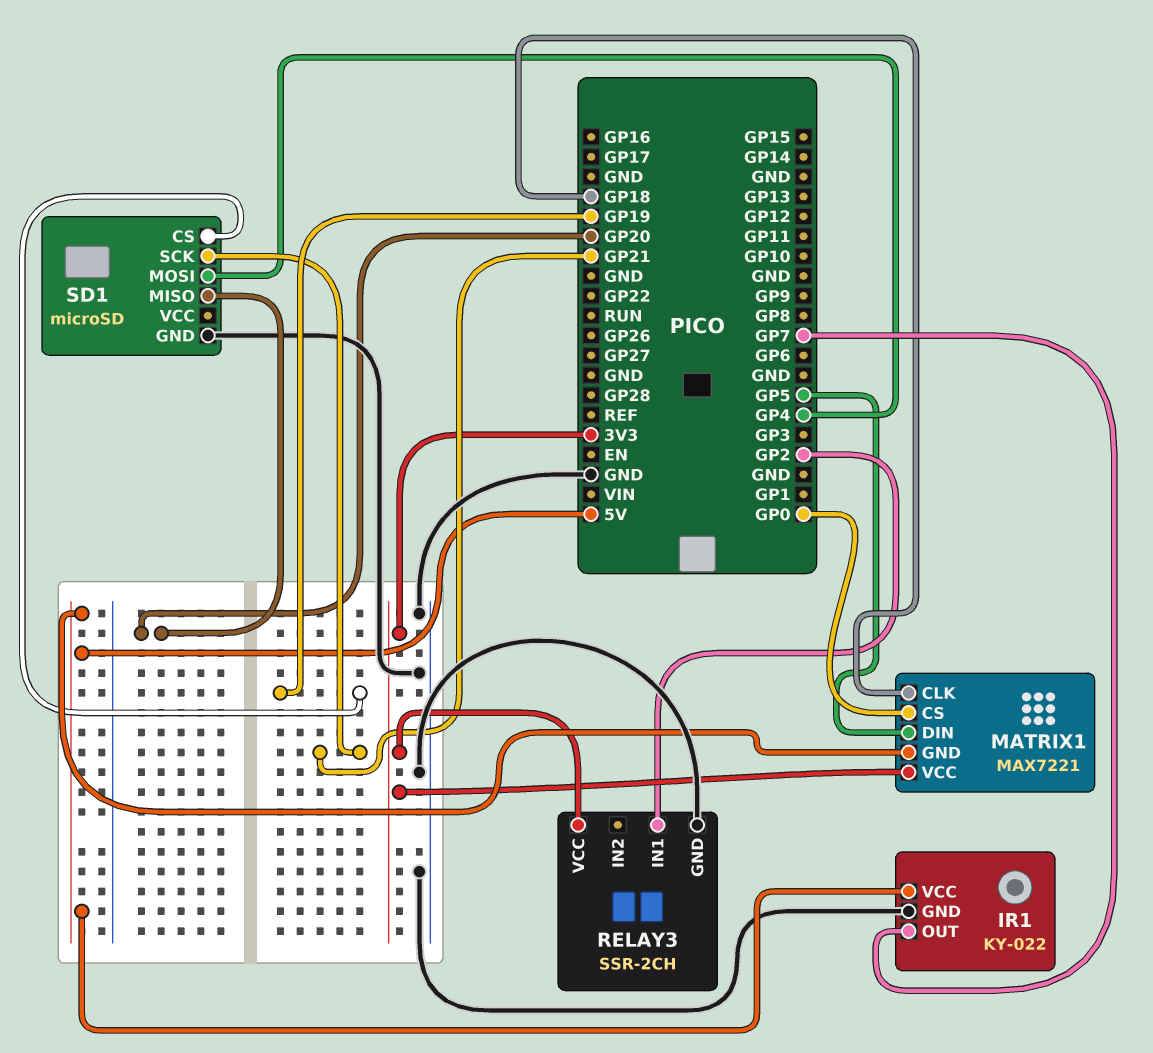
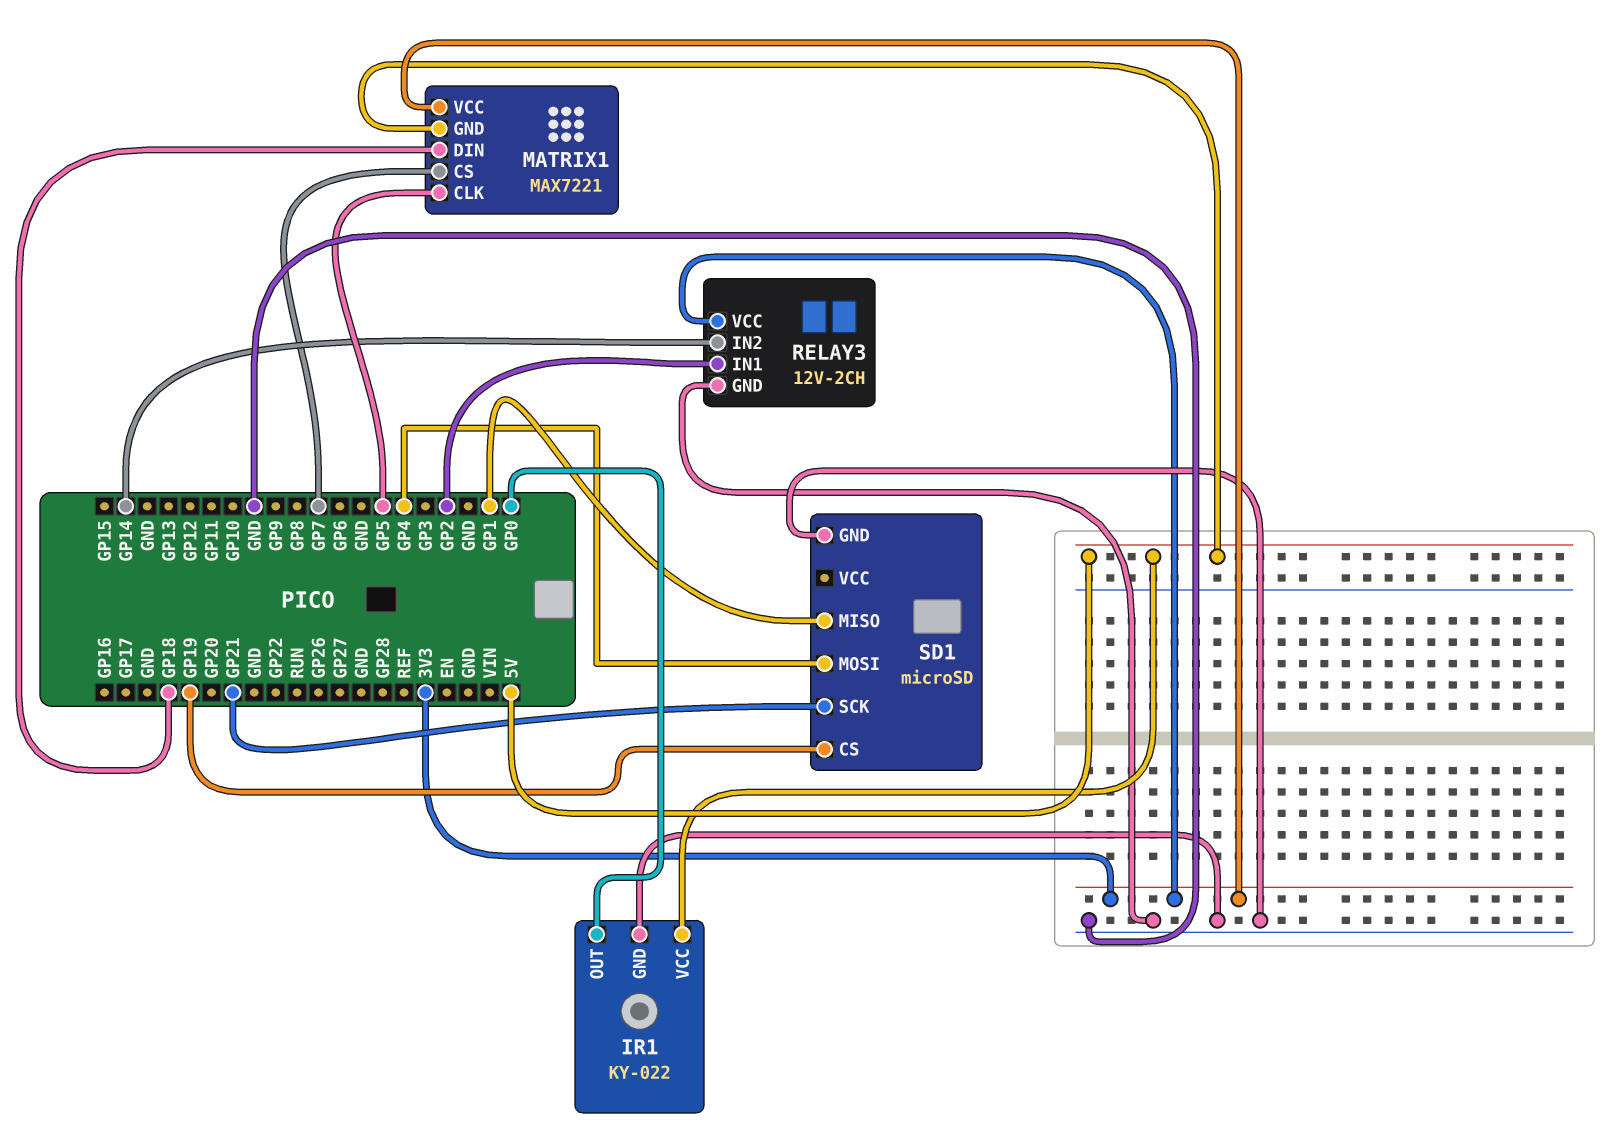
IR1 pin OUT: GP7 -> GP0
MATRIX1 pin CLK: GP18 -> GP5
MATRIX1 pin CS: GP0 -> GP7
MATRIX1 pin DIN: GP5 -> GP18
RELAY3: SSR-2CH -> 12V-2CH
RELAY3 pin IN2: none -> GP14
SD1 pin MISO: GP20 -> GP1

